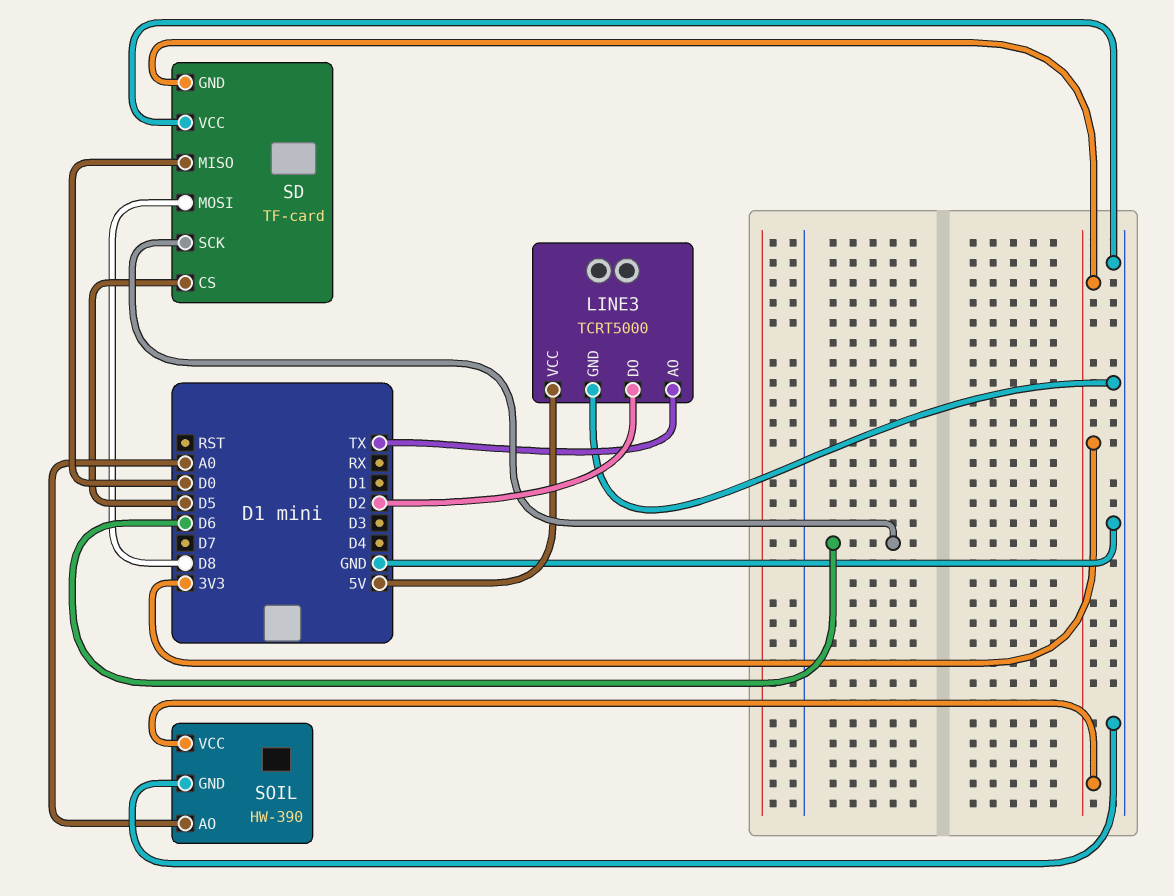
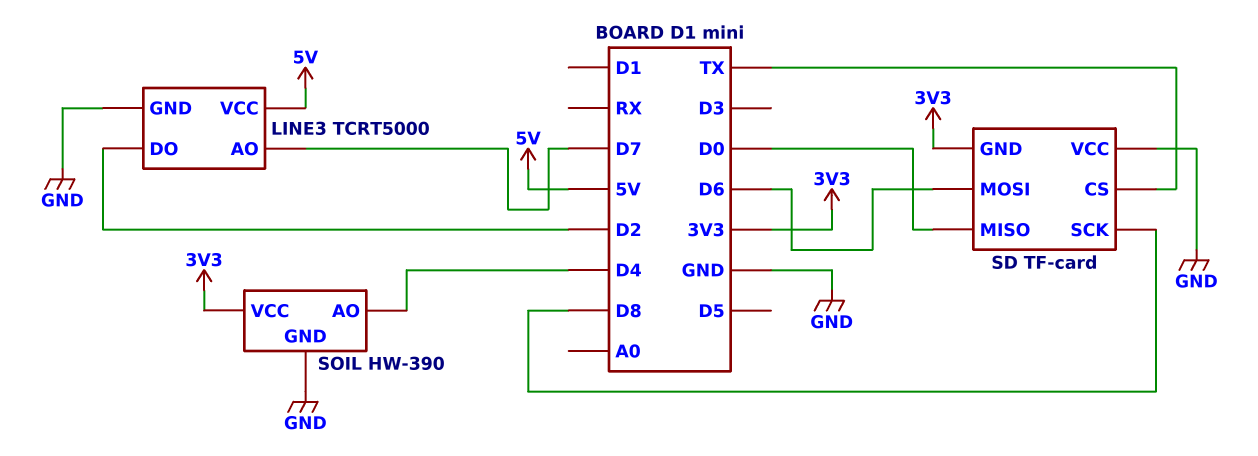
LINE3 pin AO: TX -> D7
SD pin CS: D5 -> TX
SD pin MOSI: D8 -> D6
SD pin SCK: D6 -> D8
SOIL pin AO: A0 -> D4

